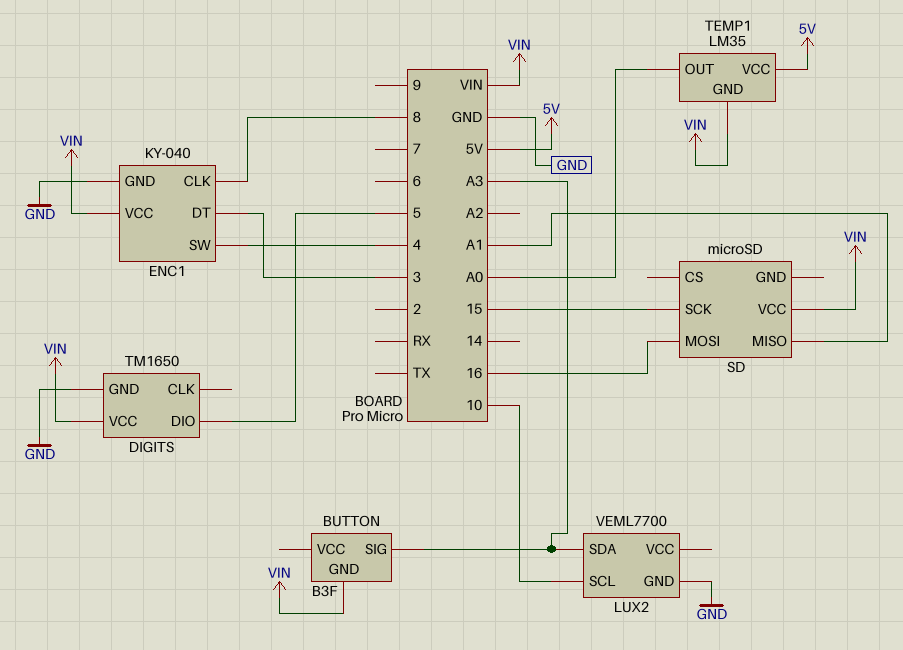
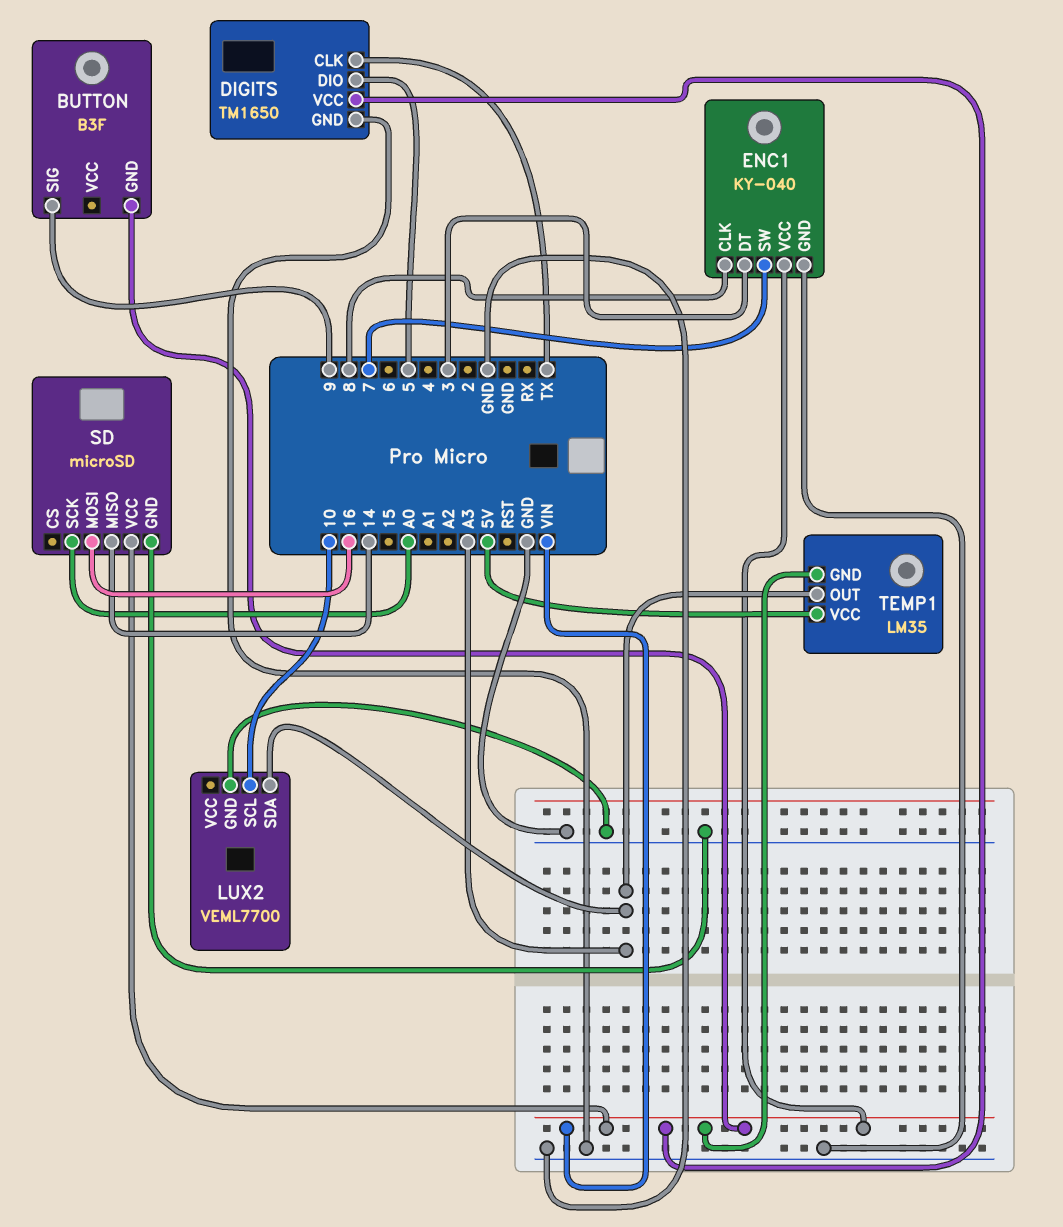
BUTTON pin SIG: A3 -> 9
DIGITS pin CLK: none -> TX
ENC1 pin SW: 4 -> 7
SD pin GND: none -> GND
SD pin MISO: A1 -> 14
SD pin SCK: 15 -> A0
TEMP1 pin OUT: A0 -> A3

